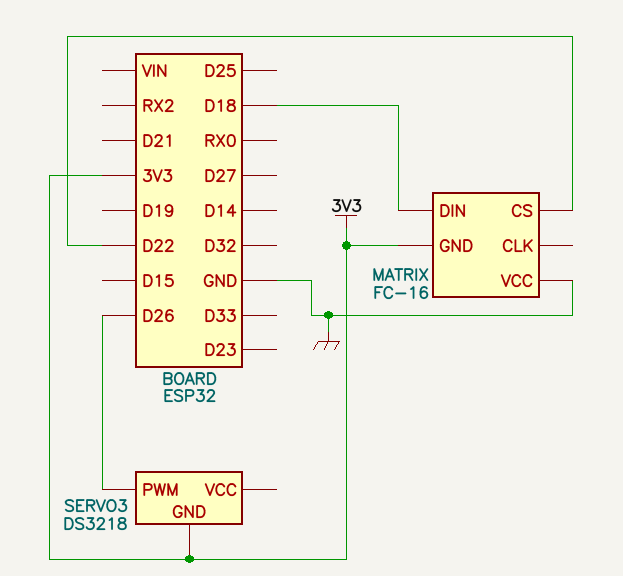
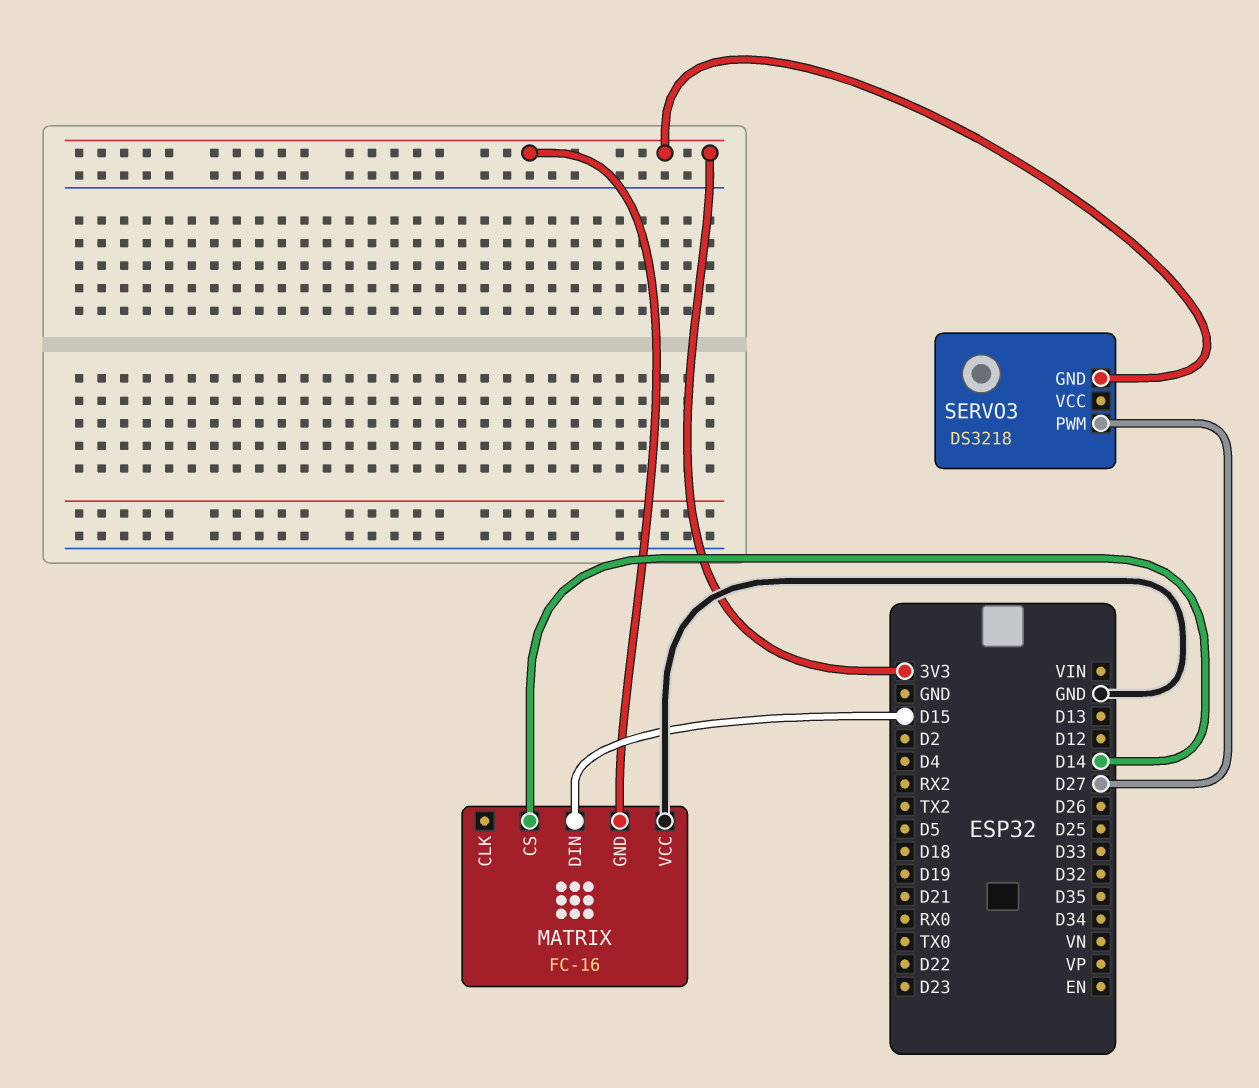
MATRIX pin CS: D22 -> D14
MATRIX pin DIN: D18 -> D15
SERVO3 pin PWM: D26 -> D27

